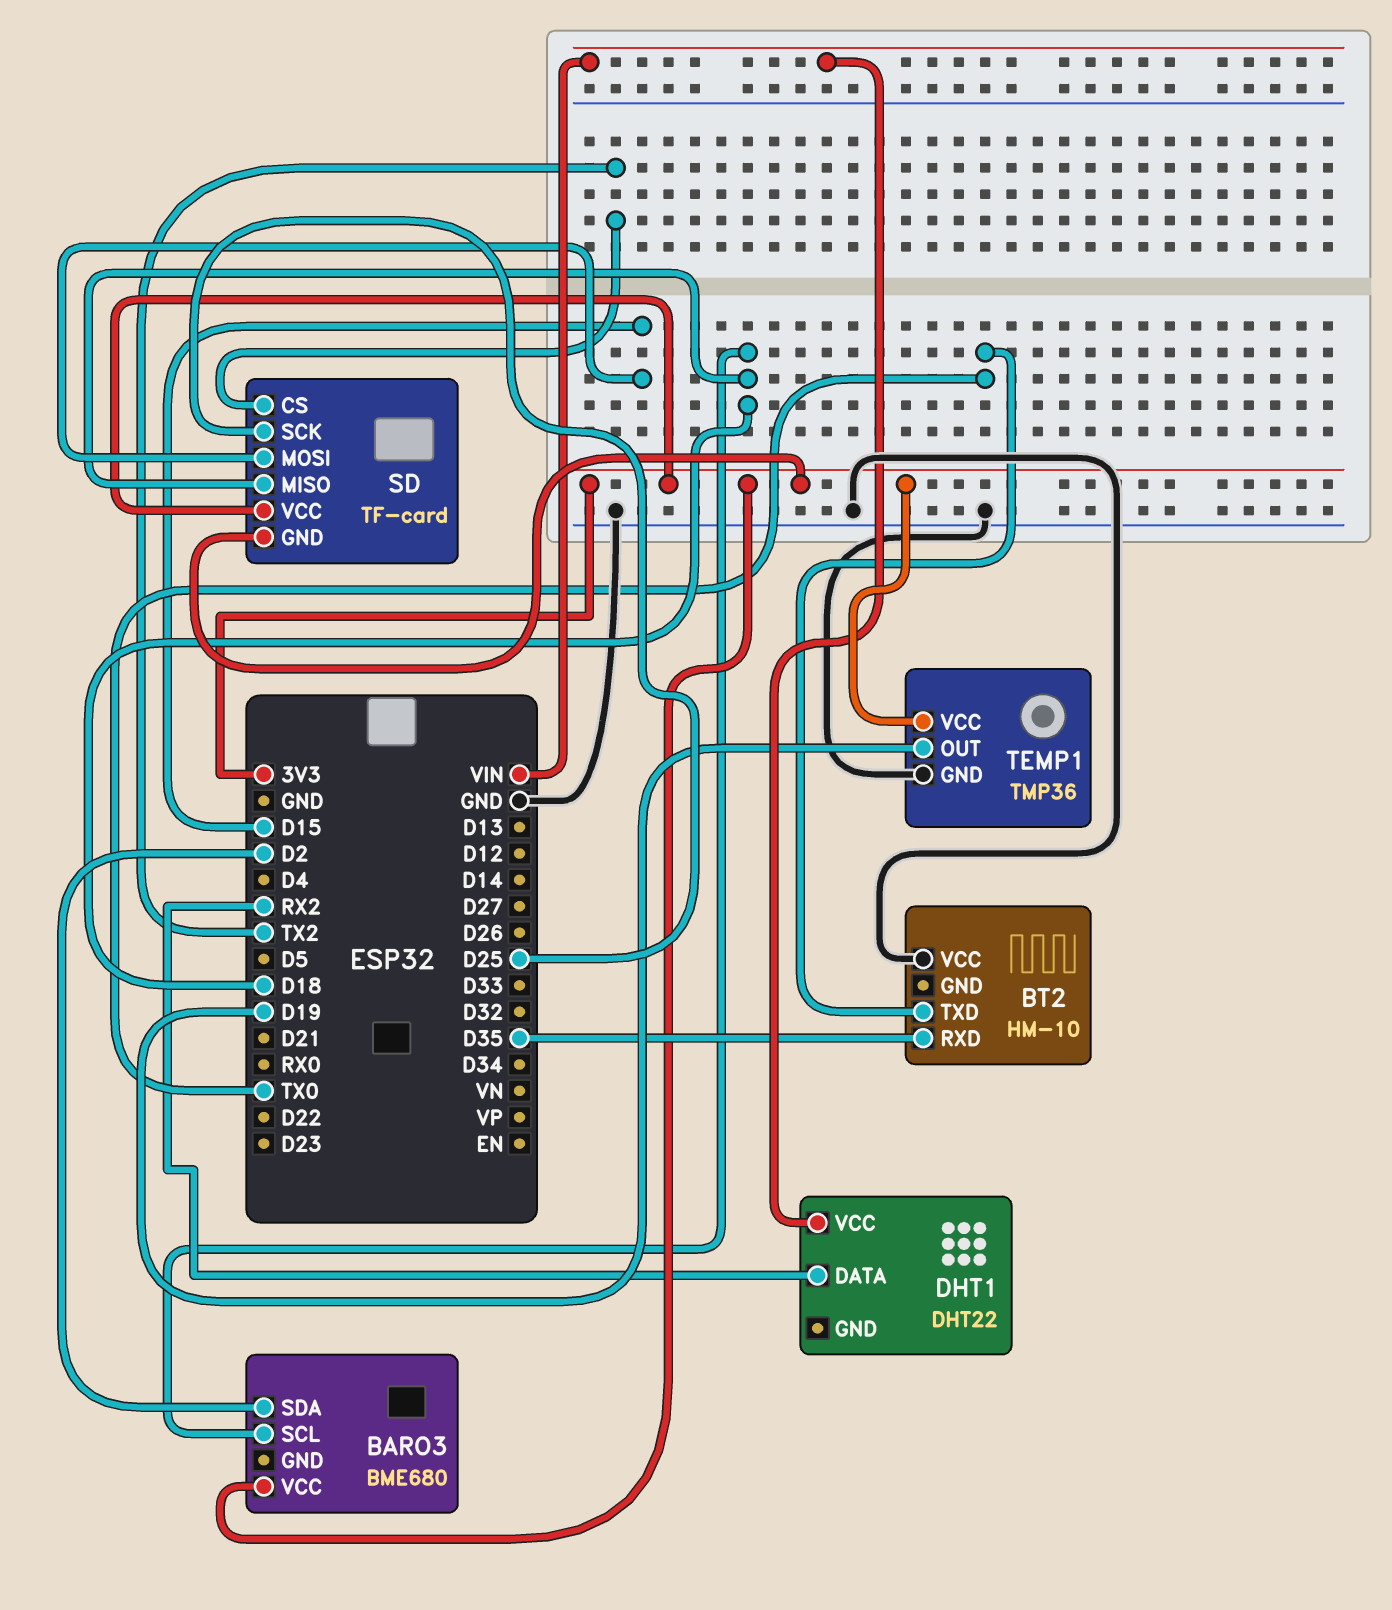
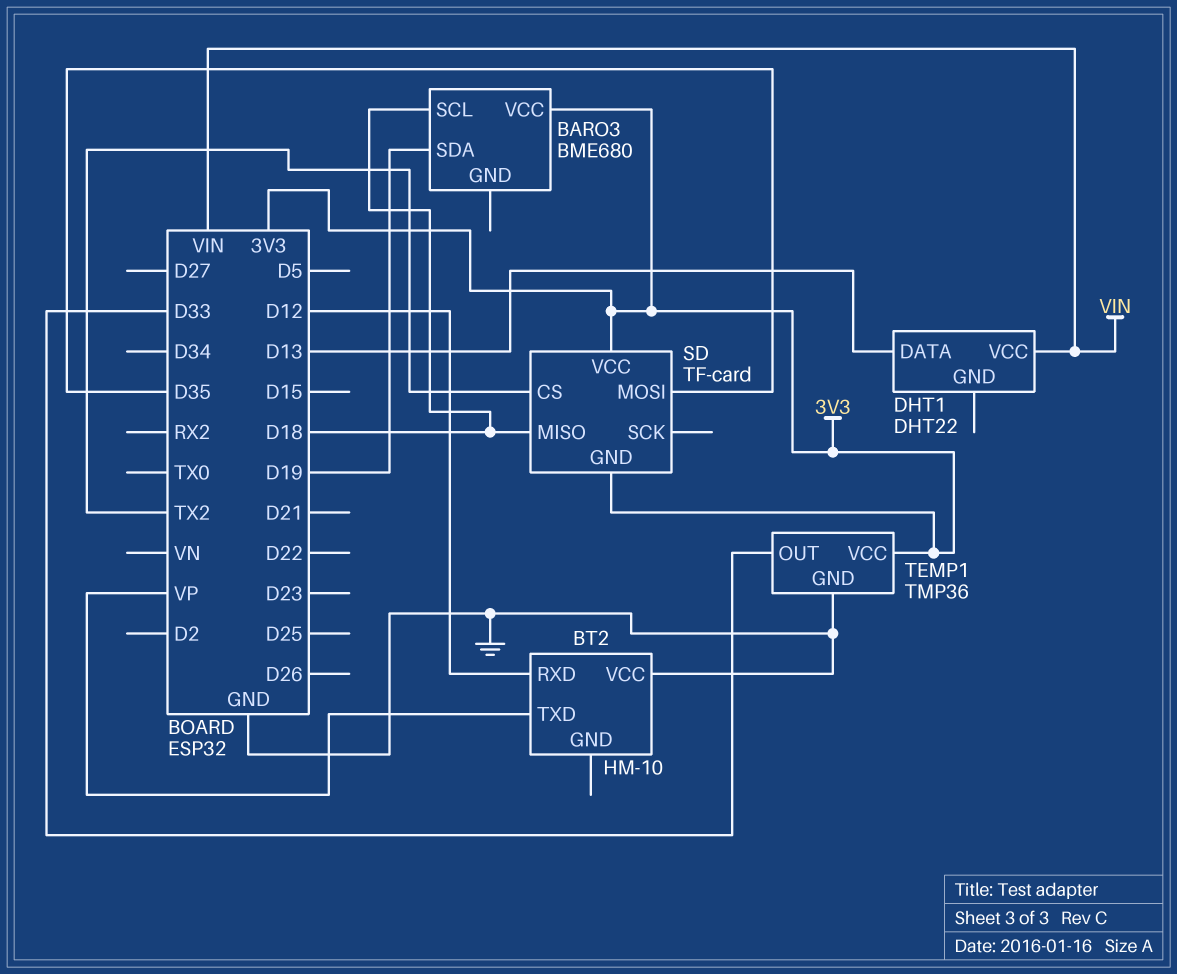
BARO3 pin SDA: D2 -> D19
BT2 pin RXD: D35 -> D12
BT2 pin TXD: TX0 -> VP
DHT1 pin DATA: RX2 -> D13
SD pin MOSI: D15 -> D35
SD pin SCK: D25 -> none
TEMP1 pin OUT: D19 -> D33

